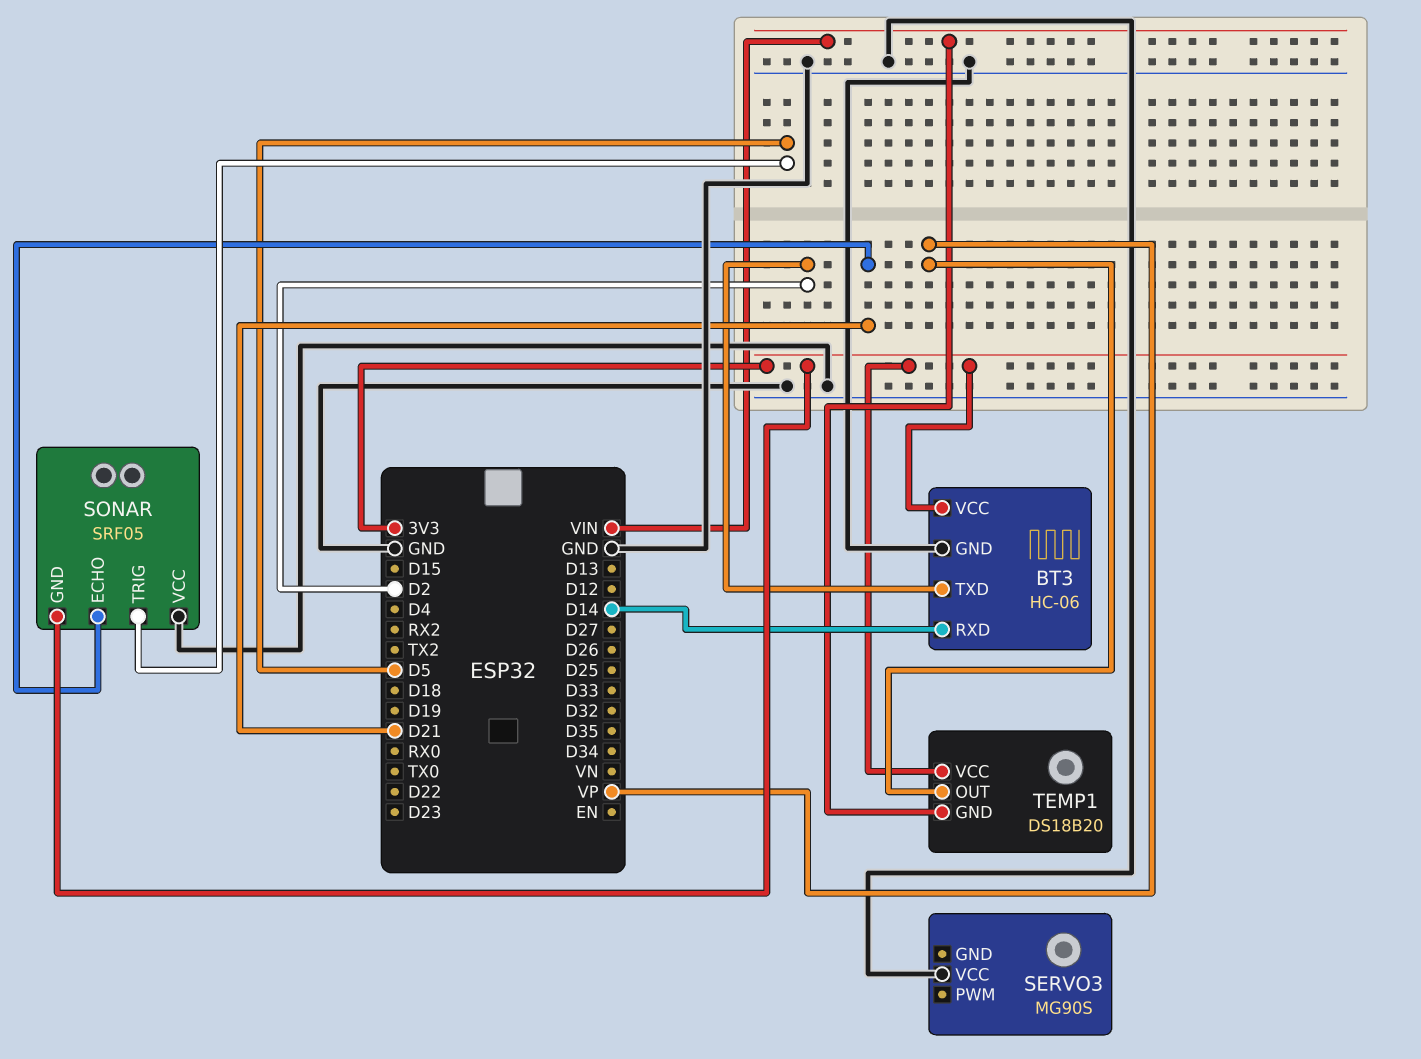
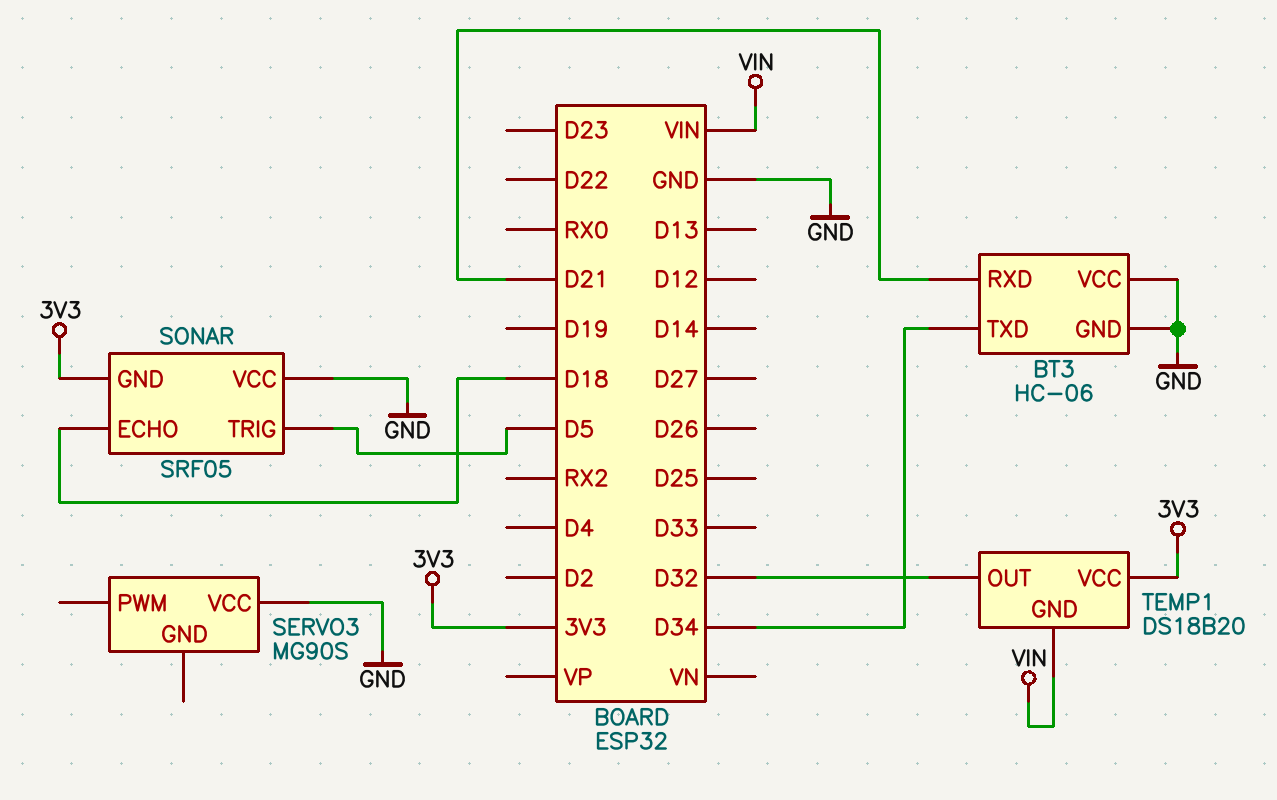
BT3 pin RXD: D14 -> D21
BT3 pin TXD: D2 -> D34
BT3 pin VCC: 3V3 -> GND
SONAR pin ECHO: D21 -> D18
TEMP1 pin OUT: VP -> D32

